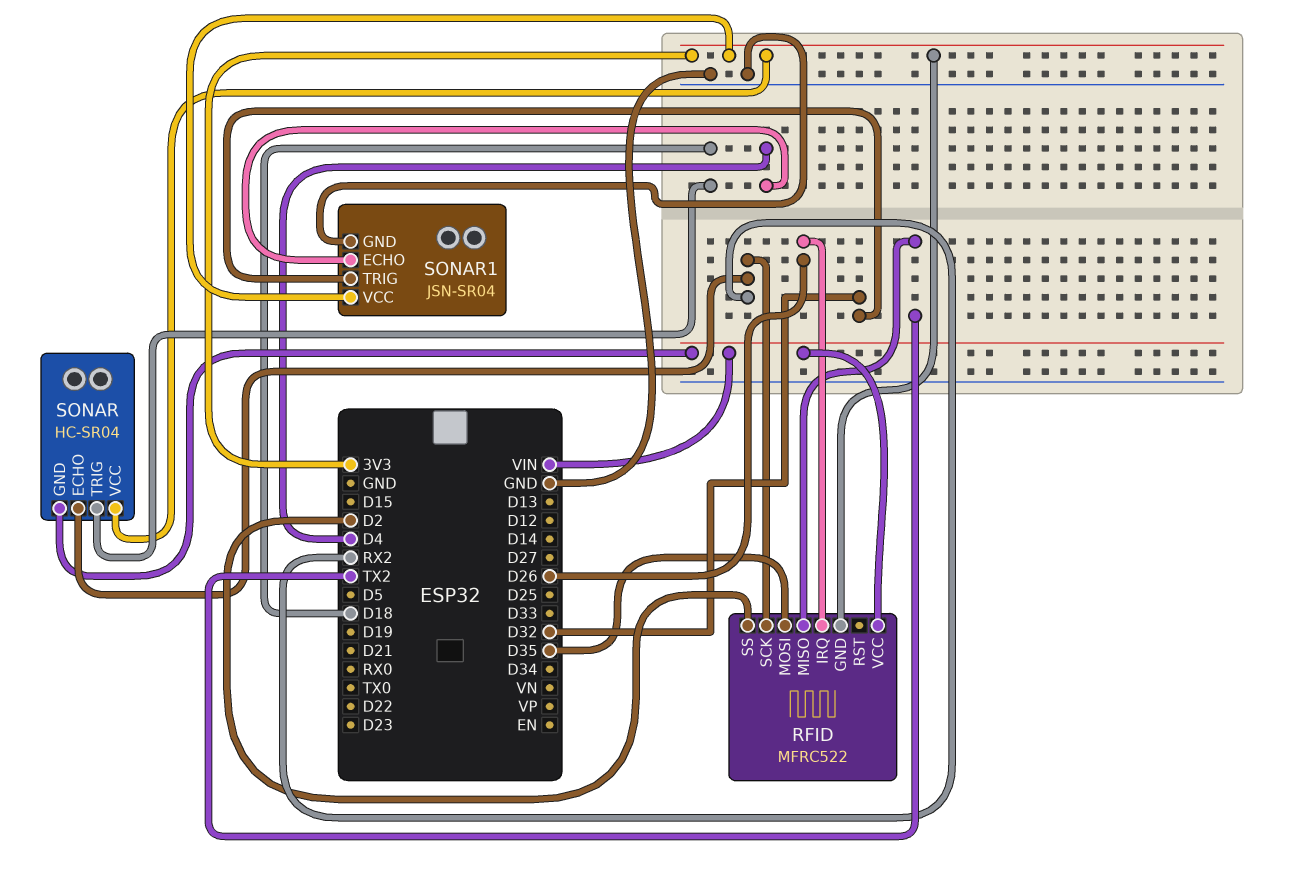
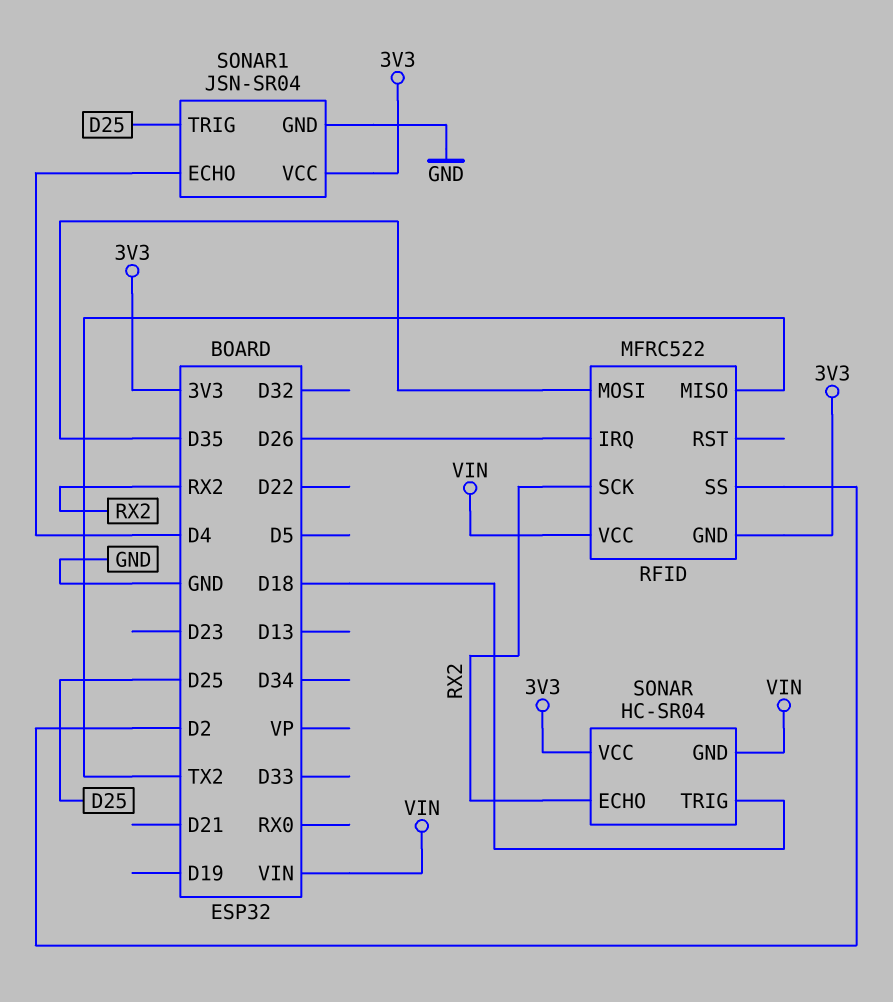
SONAR1 pin TRIG: D32 -> D25

